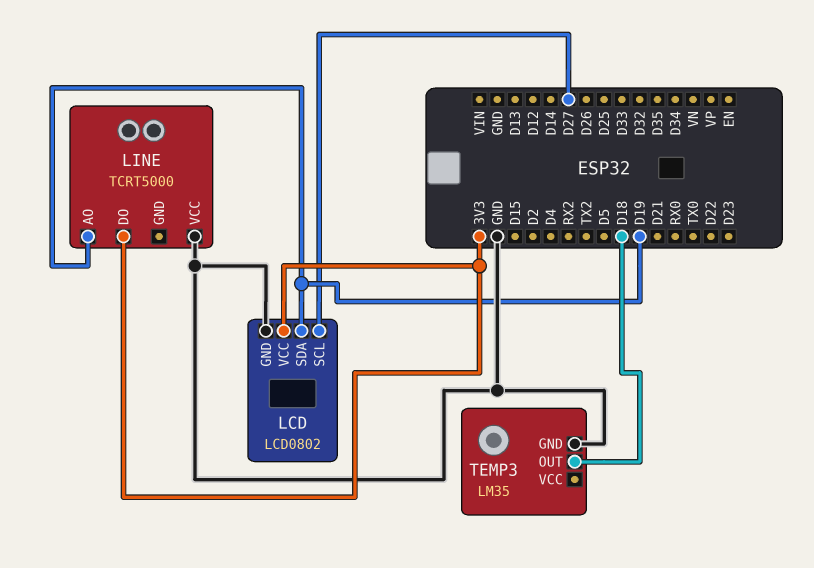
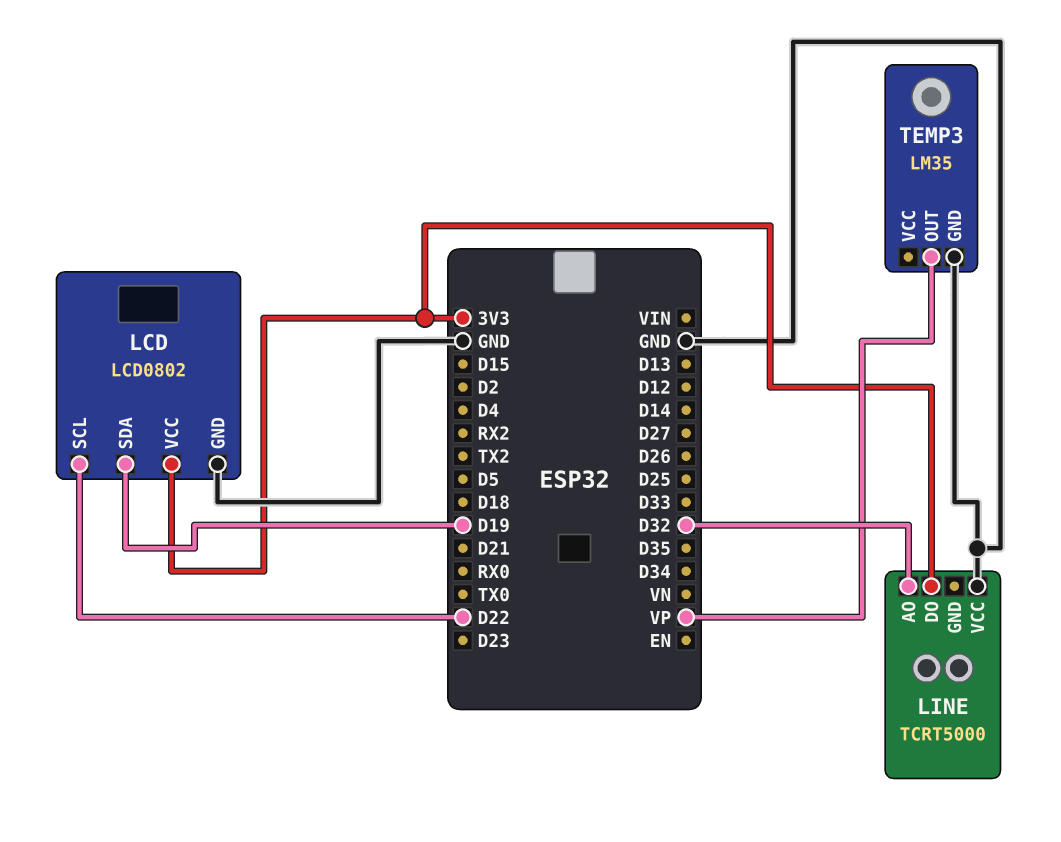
LCD pin SCL: D27 -> D22
LINE pin AO: D19 -> D32
TEMP3 pin OUT: D18 -> VP

